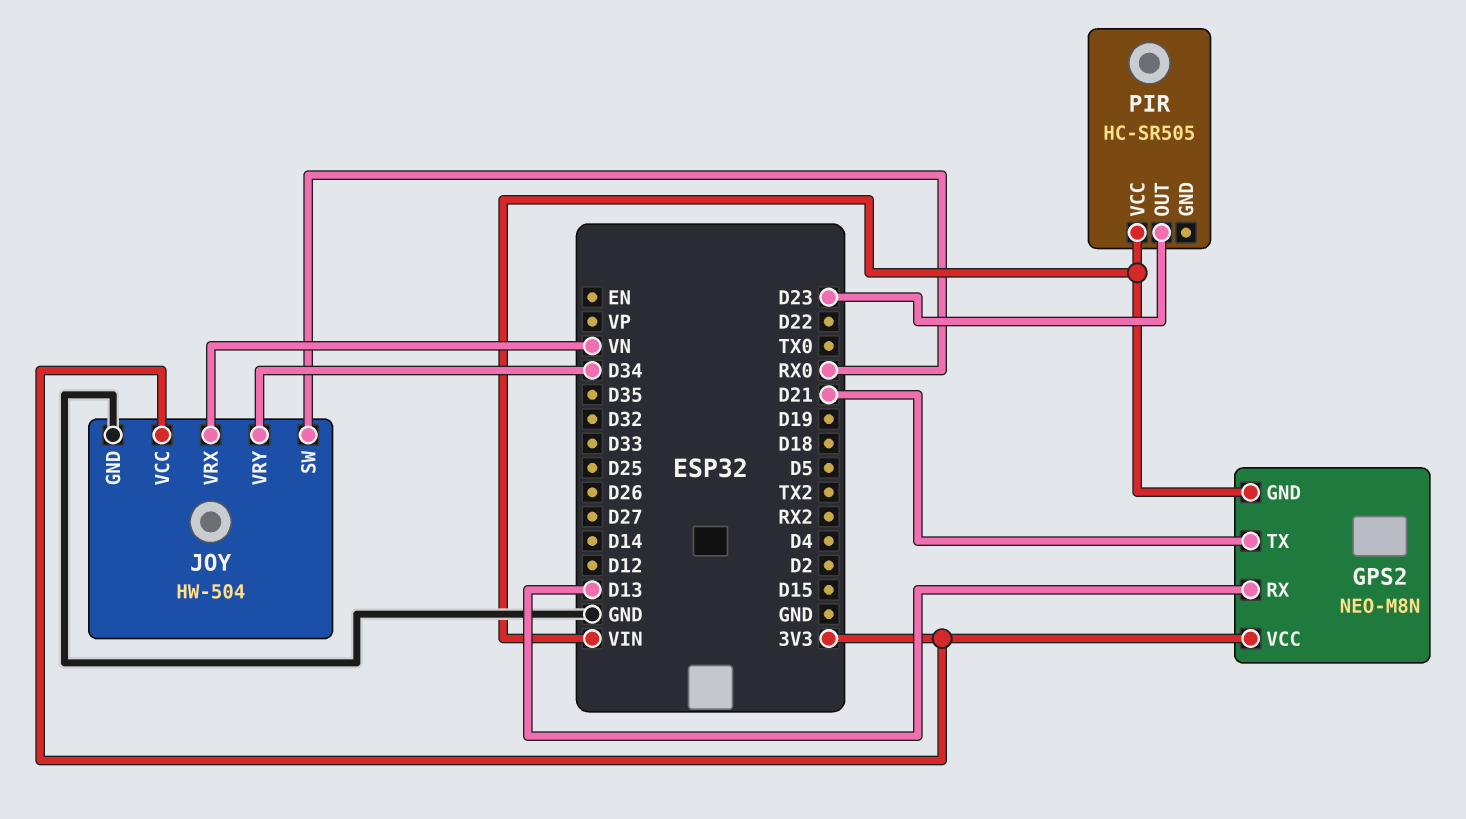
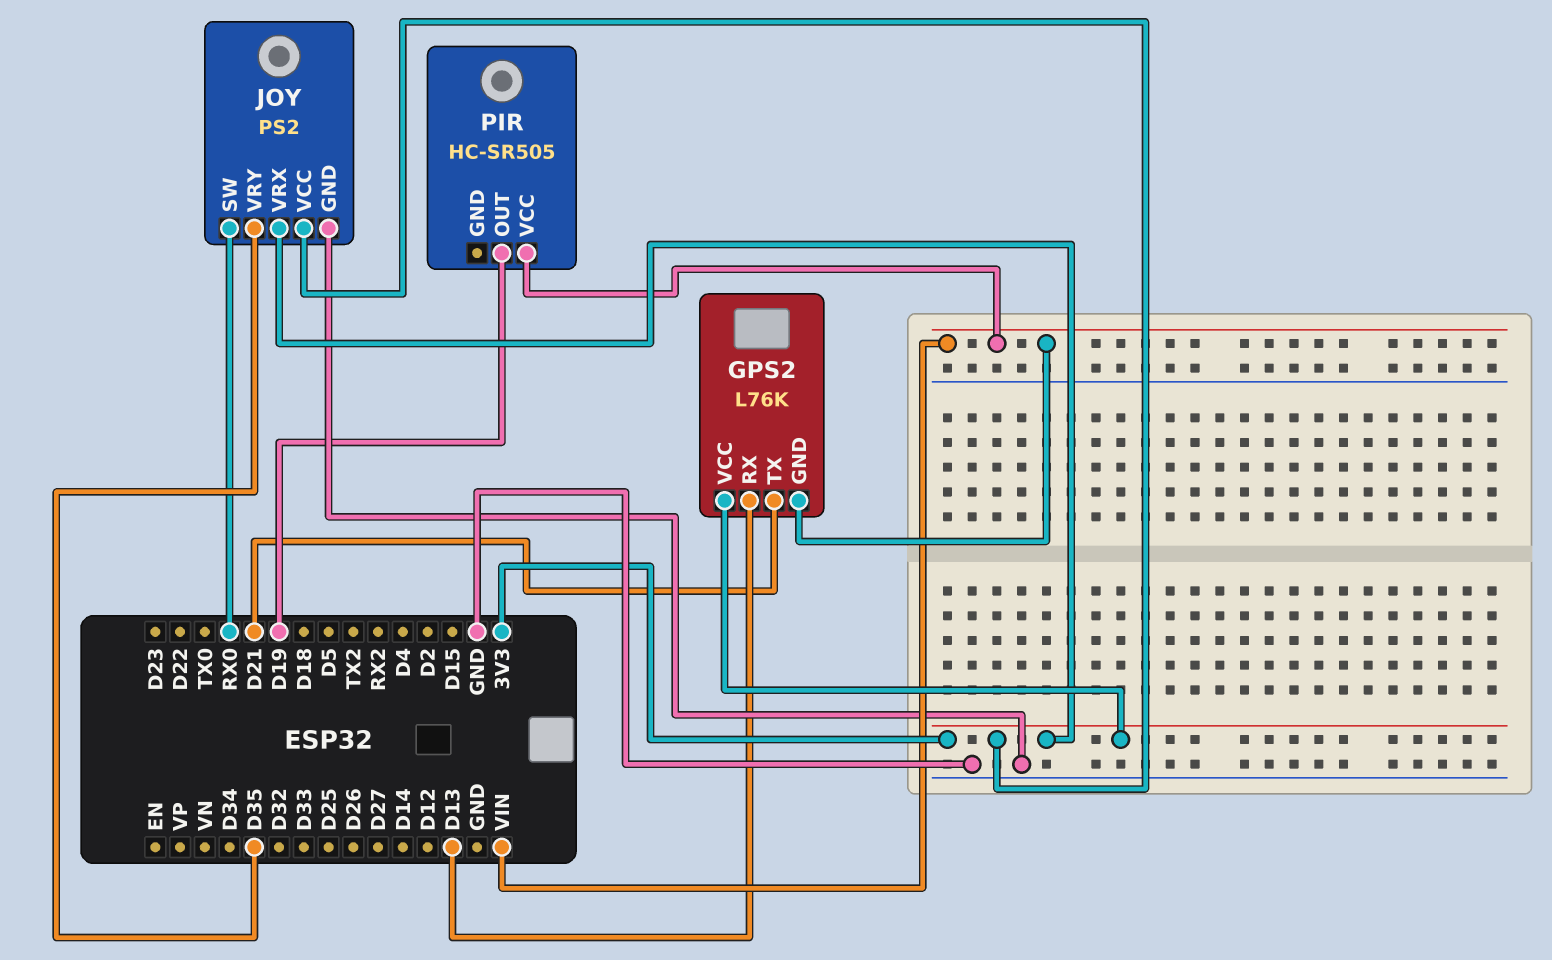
GPS2: NEO-M8N -> L76K
JOY: HW-504 -> PS2
JOY pin VRX: VN -> 3V3
JOY pin VRY: D34 -> D35
PIR pin OUT: D23 -> D19

